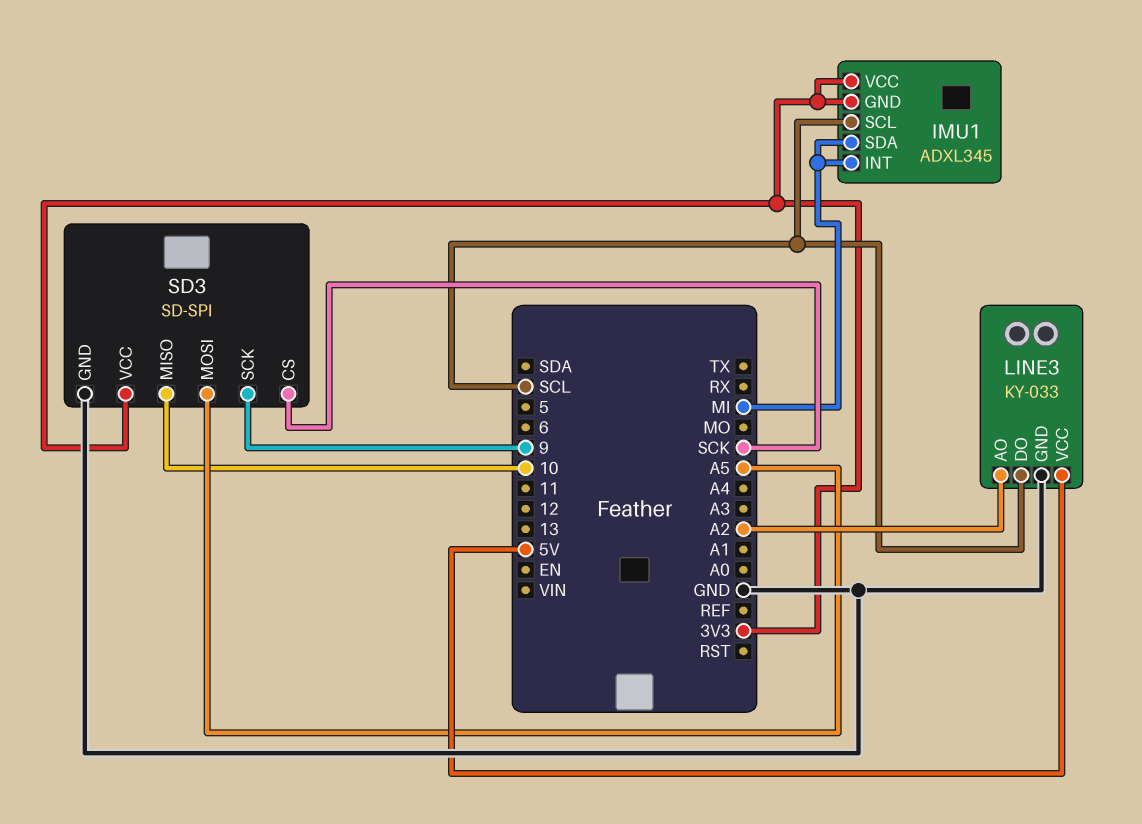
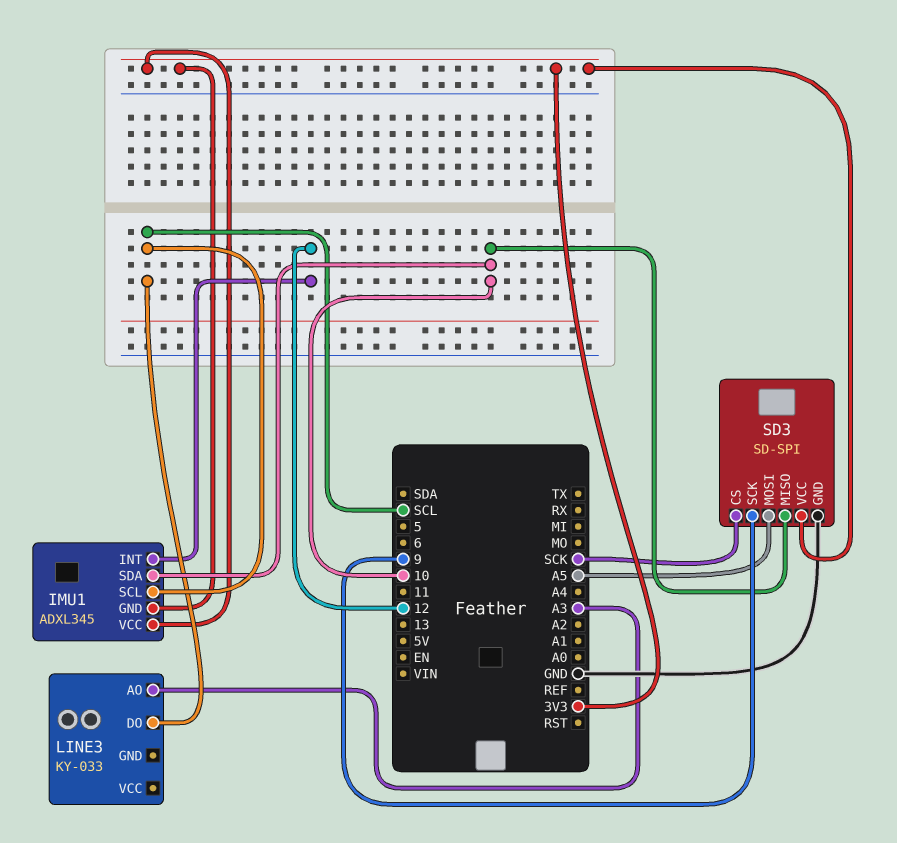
IMU1 pin INT: MI -> 12
IMU1 pin SDA: MI -> 10
LINE3 pin AO: A2 -> A3
LINE3 pin GND: GND -> none
LINE3 pin VCC: 5V -> none

